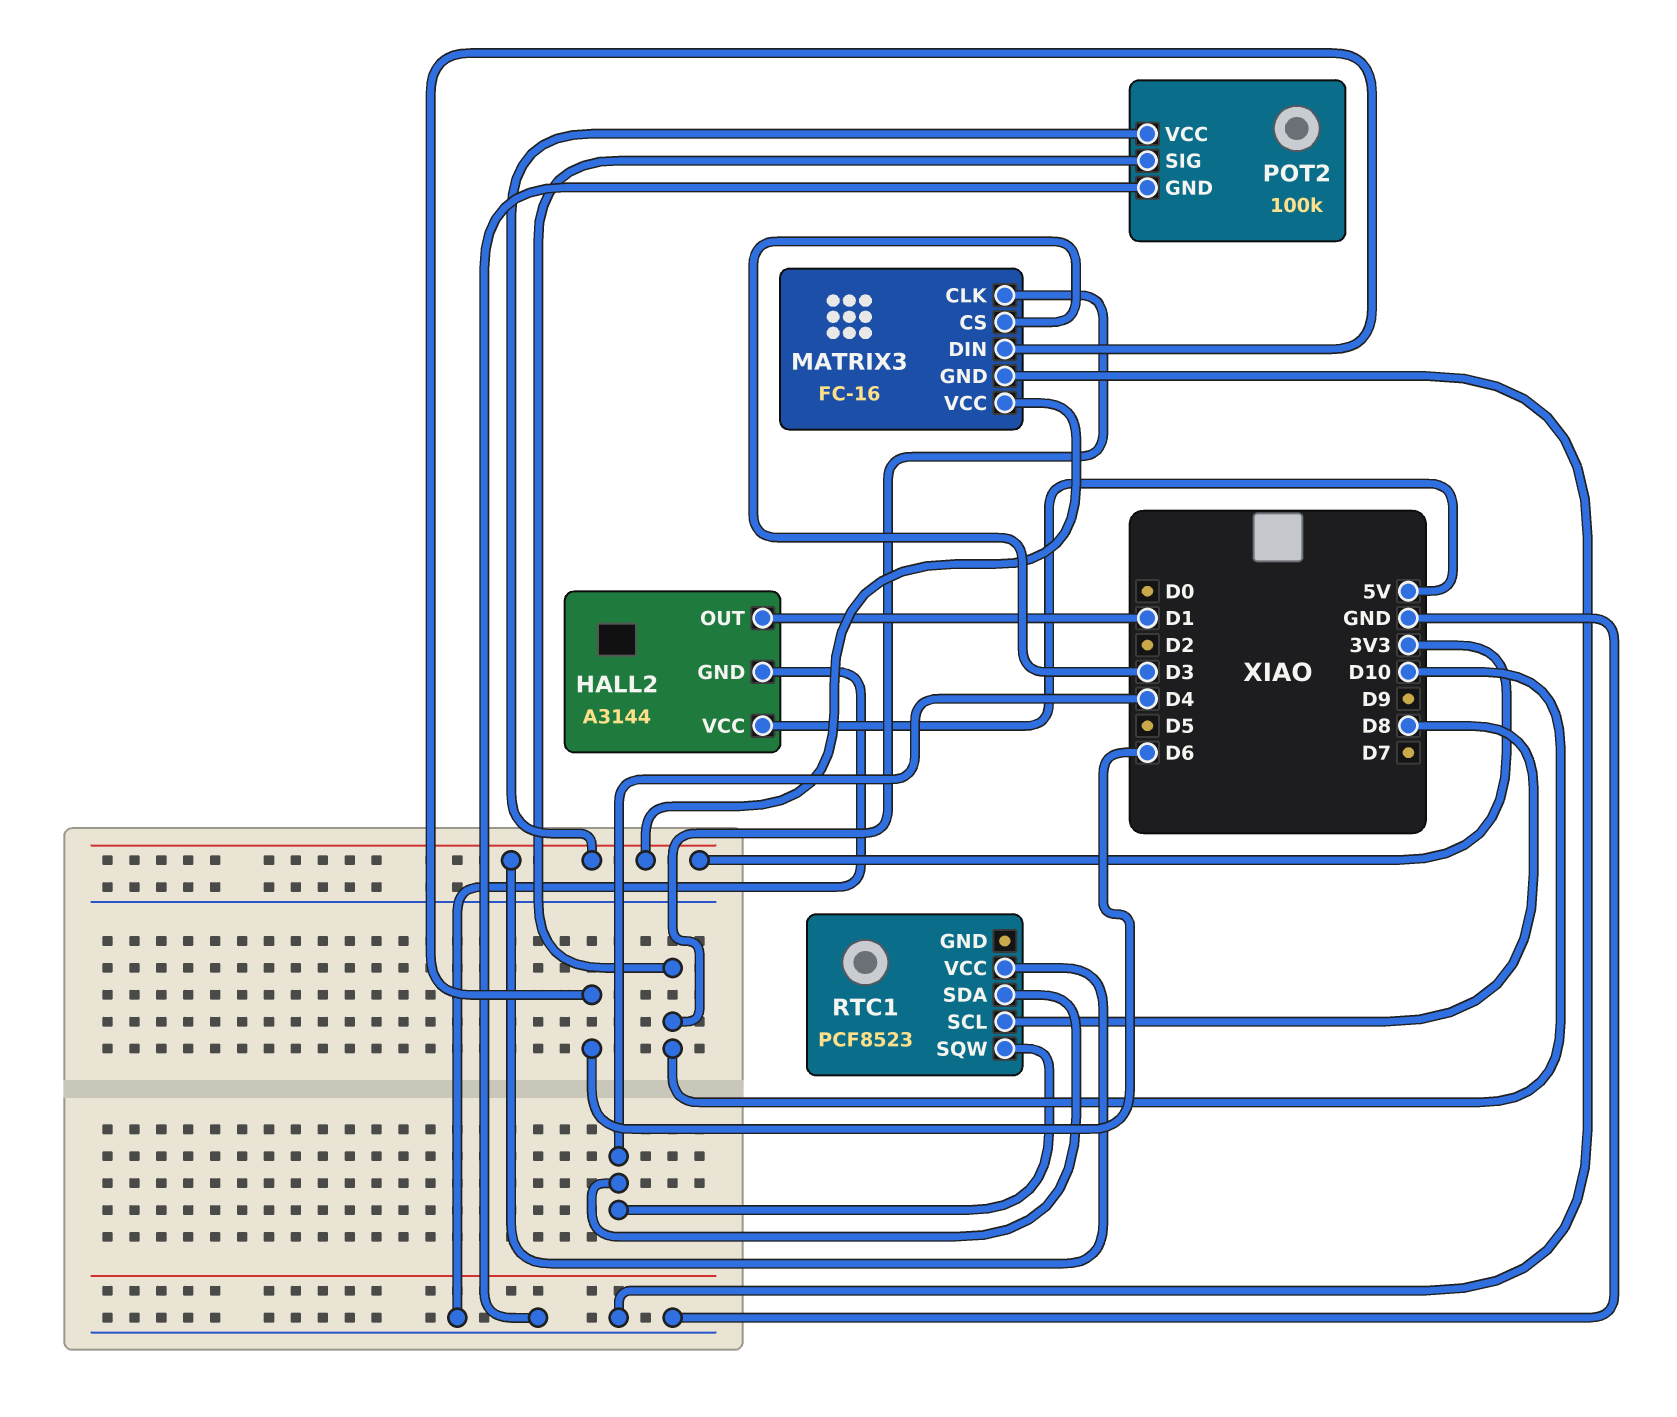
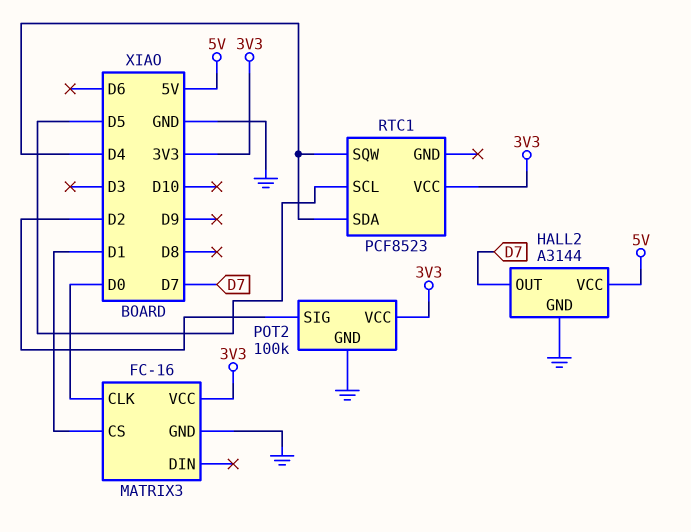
HALL2 pin OUT: D1 -> D7
MATRIX3 pin CLK: D10 -> D0
MATRIX3 pin CS: D3 -> D1
MATRIX3 pin DIN: D6 -> none
POT2 pin SIG: D10 -> D2
RTC1 pin SCL: D8 -> D5

